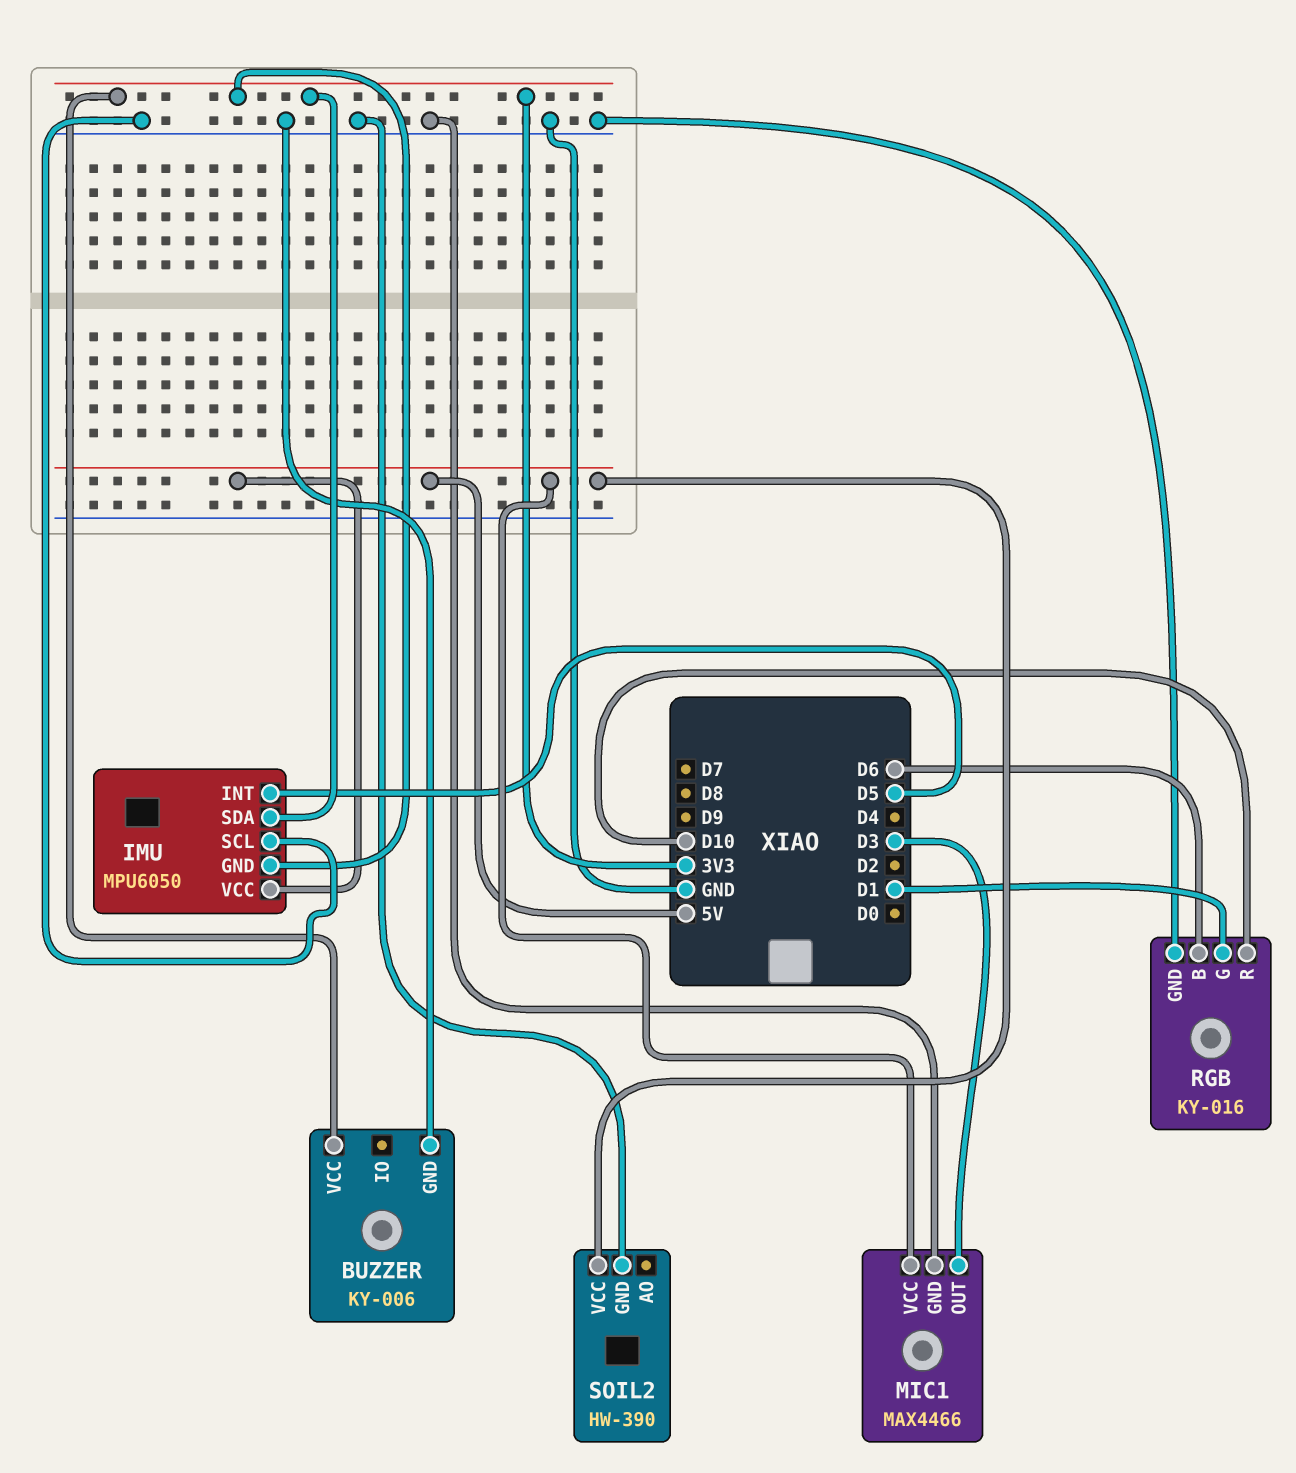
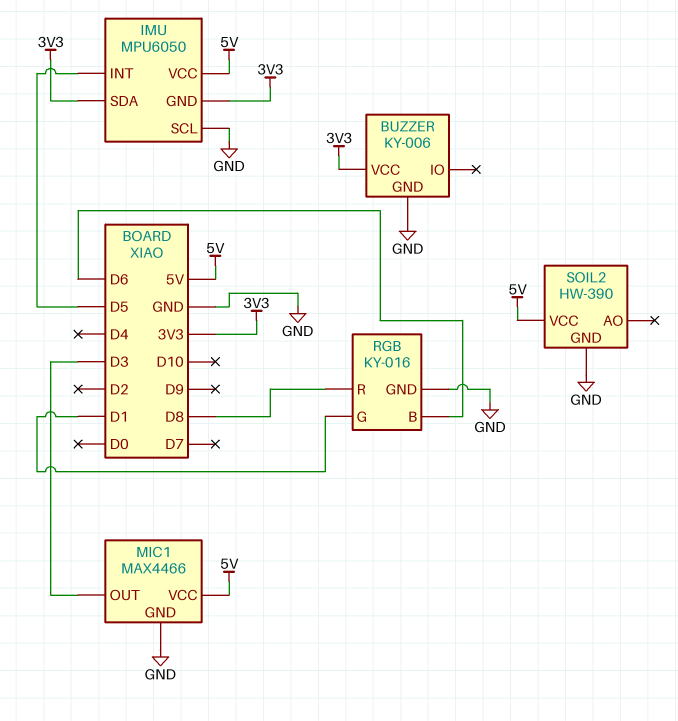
RGB pin R: D10 -> D8

